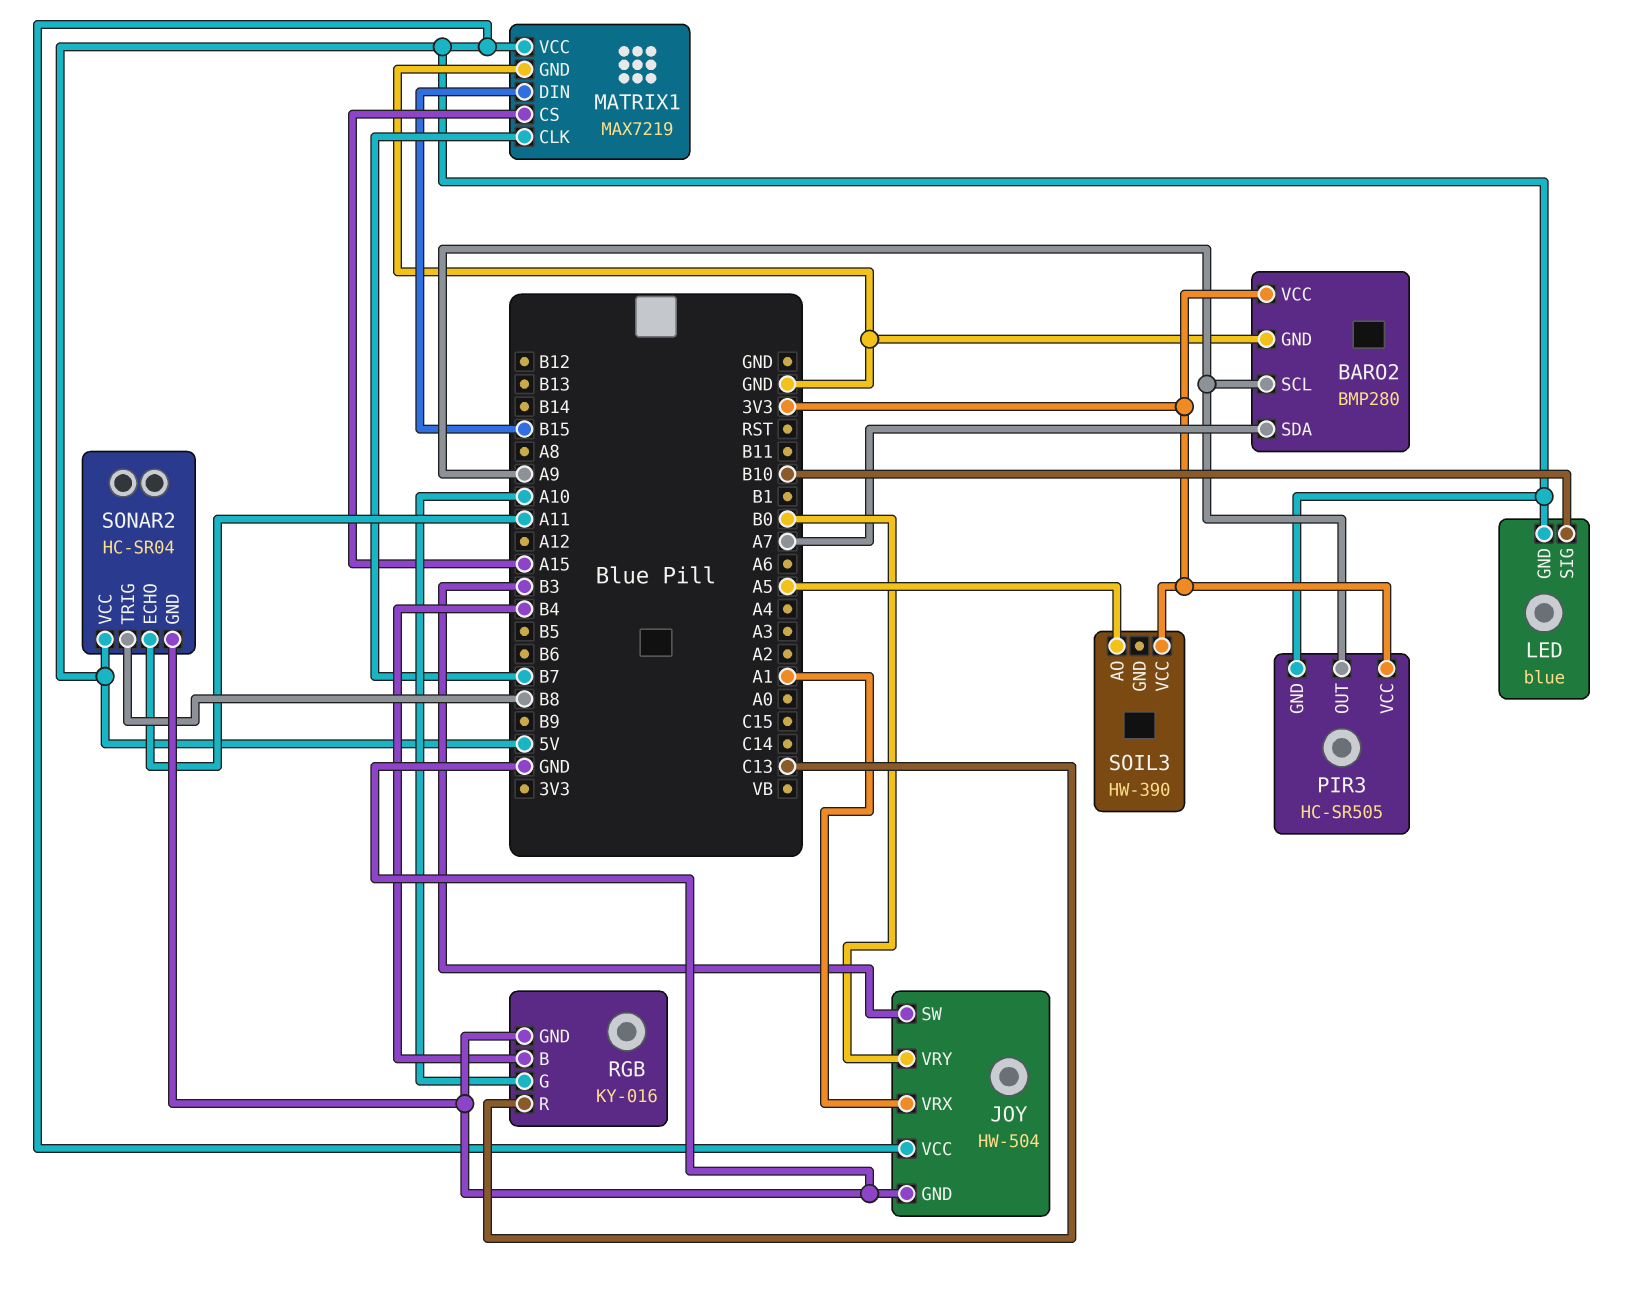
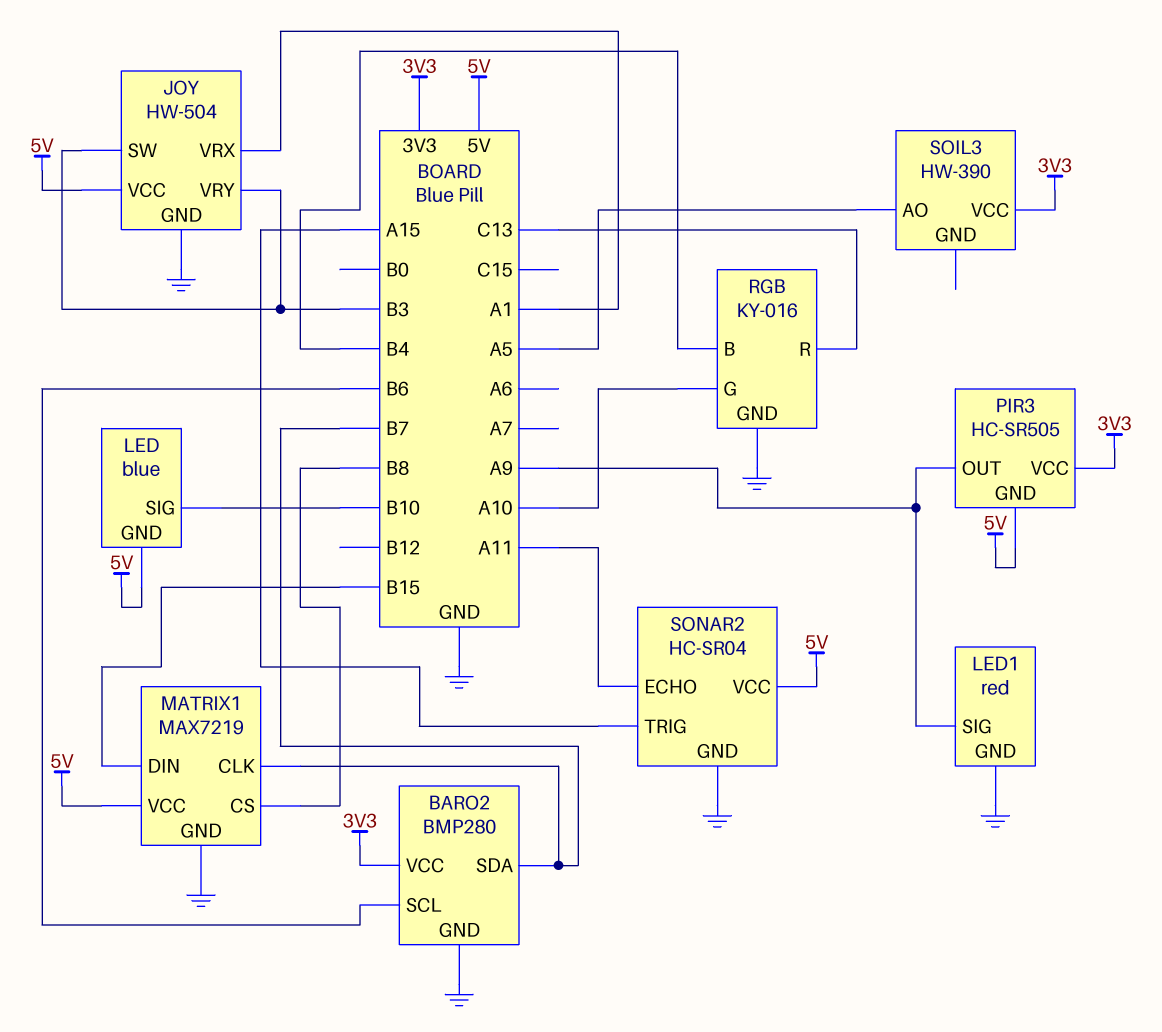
BARO2 pin SCL: A9 -> B6
BARO2 pin SDA: A7 -> B7
JOY pin VRY: B0 -> B3
LED1: none -> red
LED1 pin GND: none -> GND
LED1 pin SIG: none -> A9
MATRIX1 pin CS: A15 -> B8
SONAR2 pin TRIG: B8 -> A15

